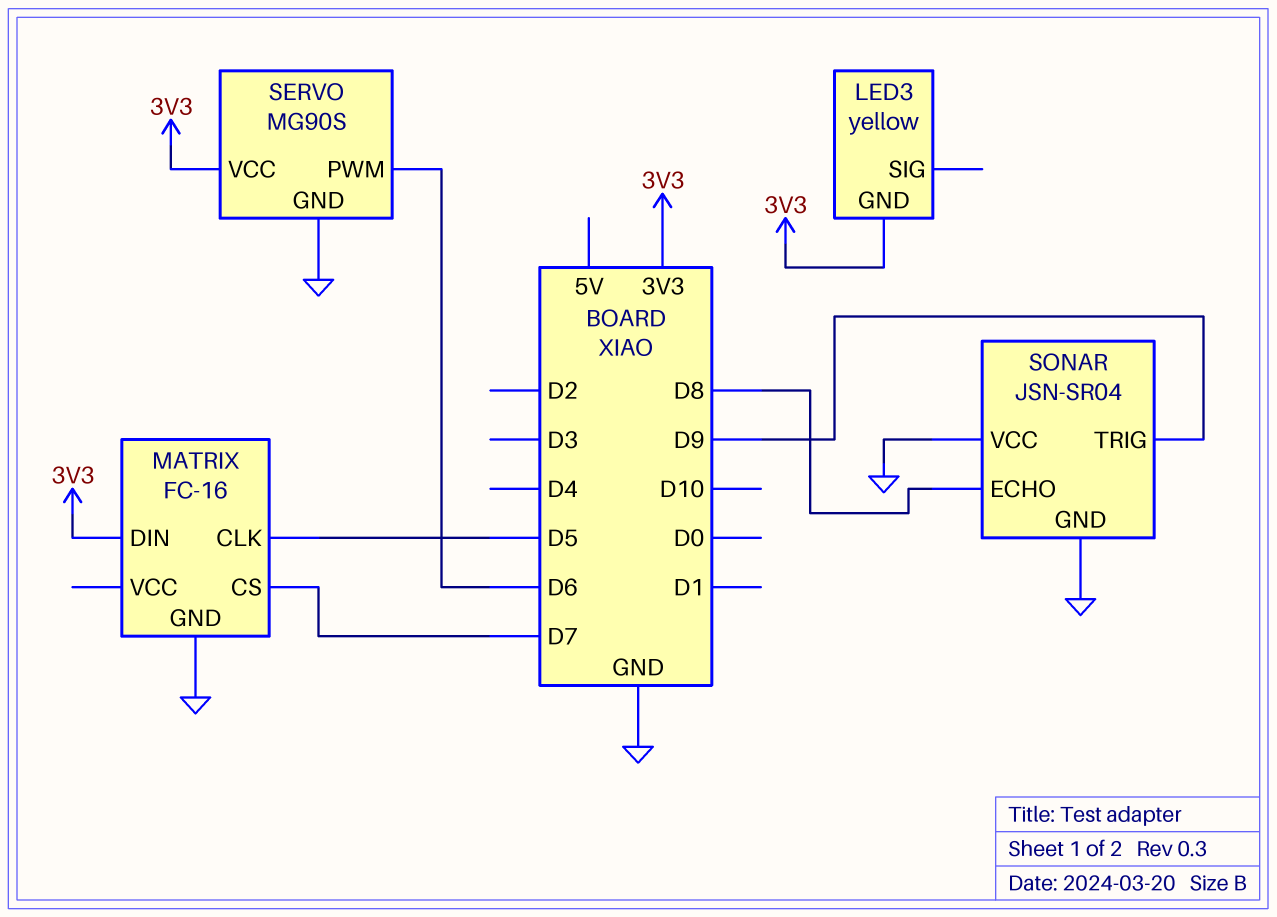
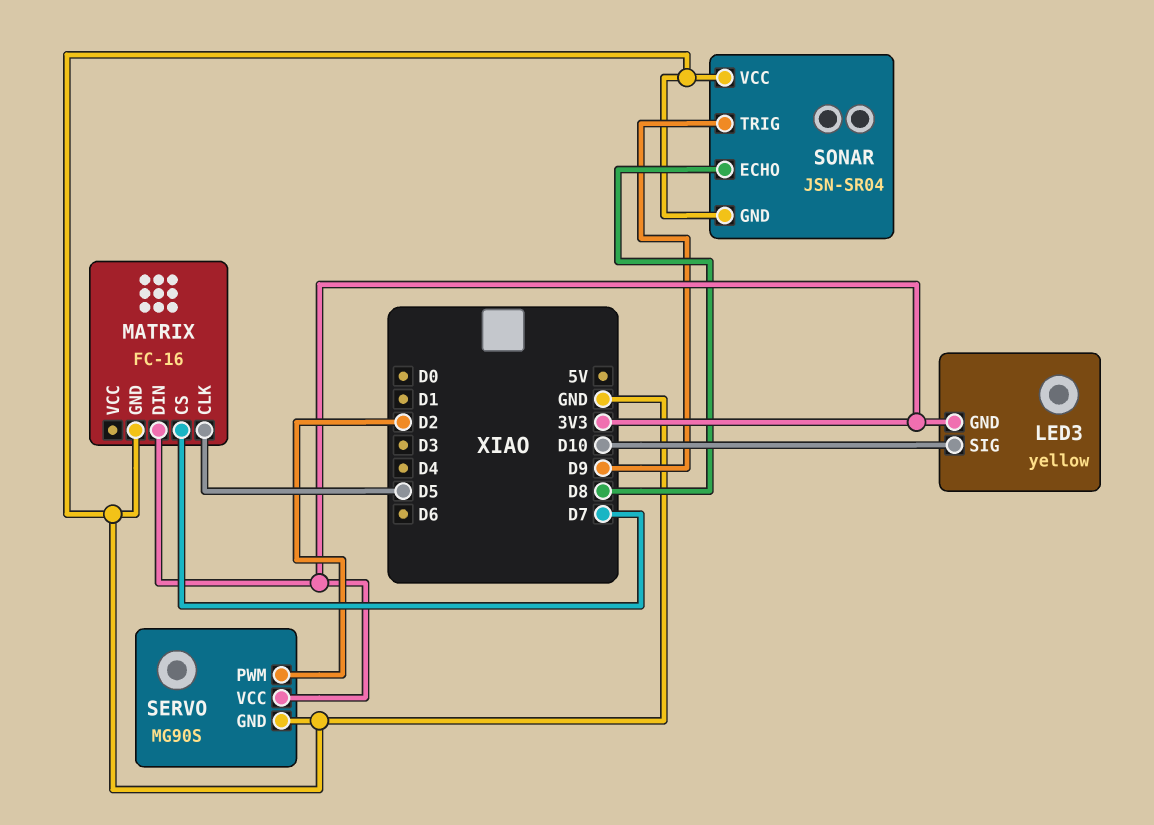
LED3 pin SIG: none -> D10
SERVO pin PWM: D6 -> D2

